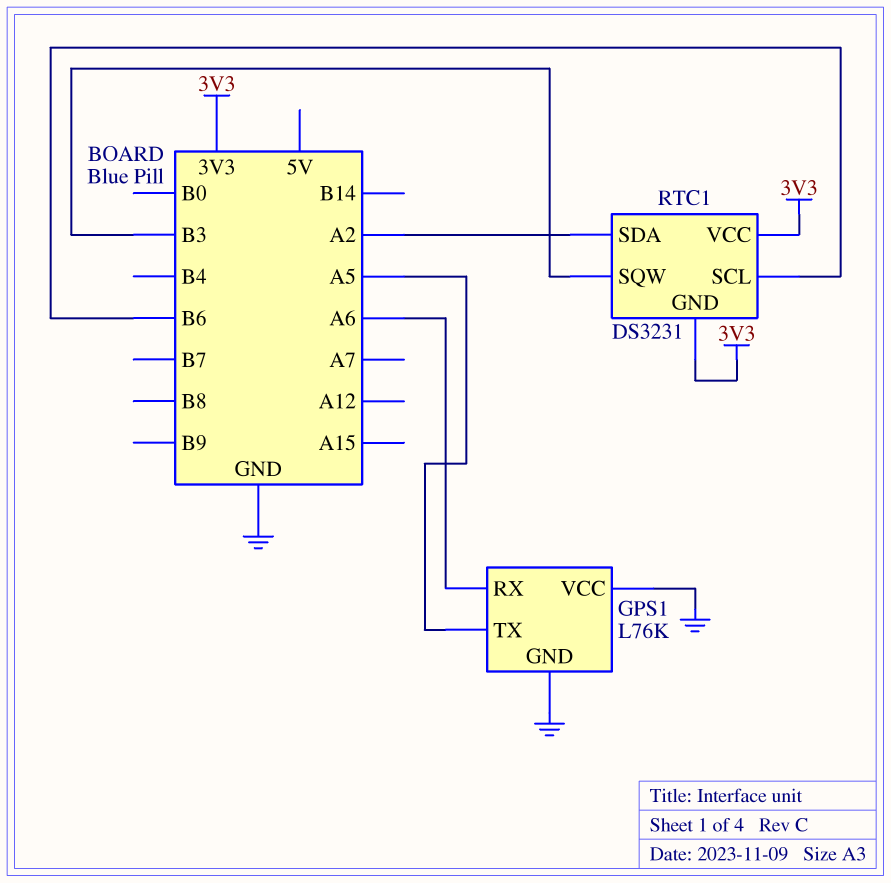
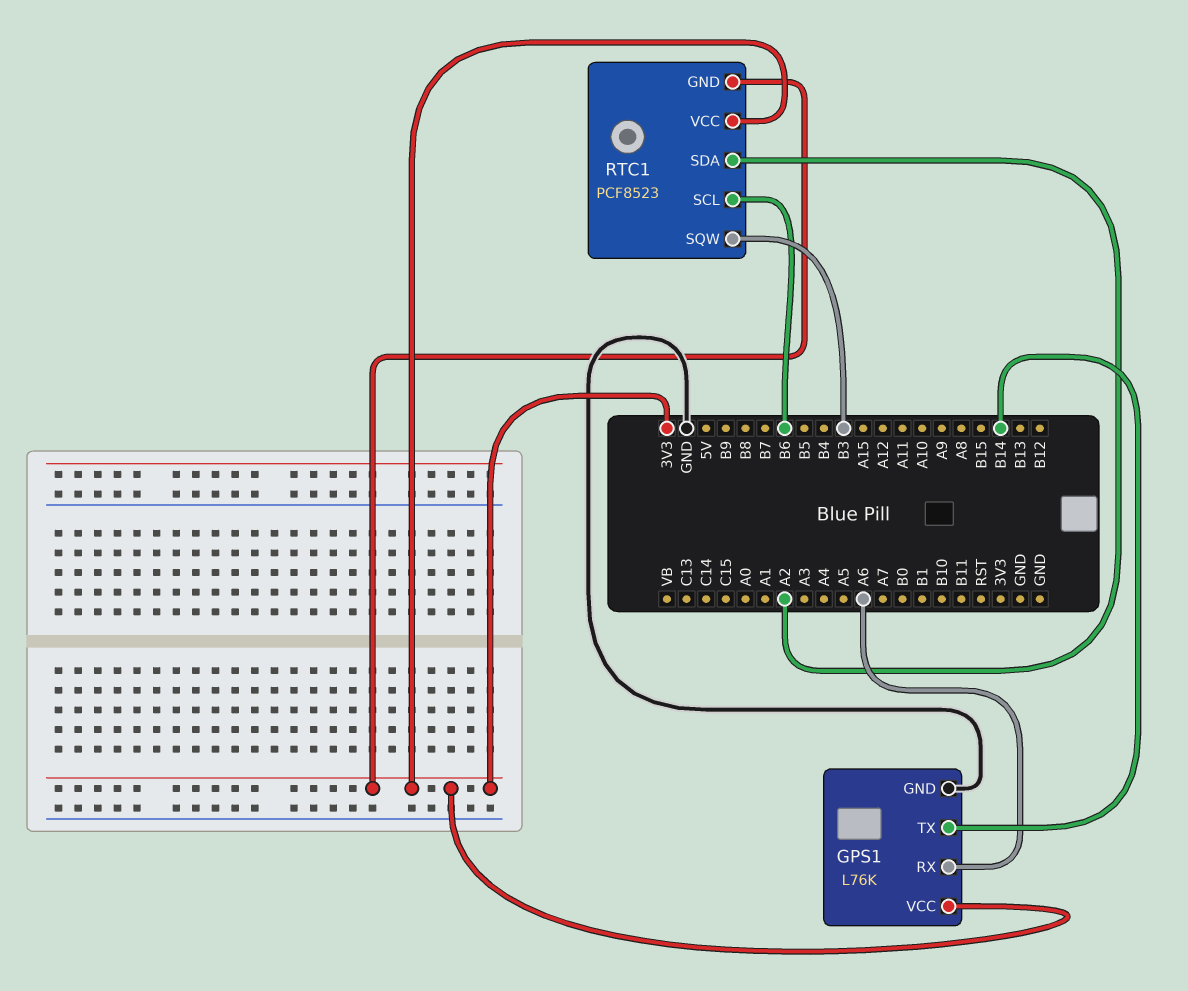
GPS1 pin TX: A5 -> B14
GPS1 pin VCC: GND -> 3V3
RTC1: DS3231 -> PCF8523

